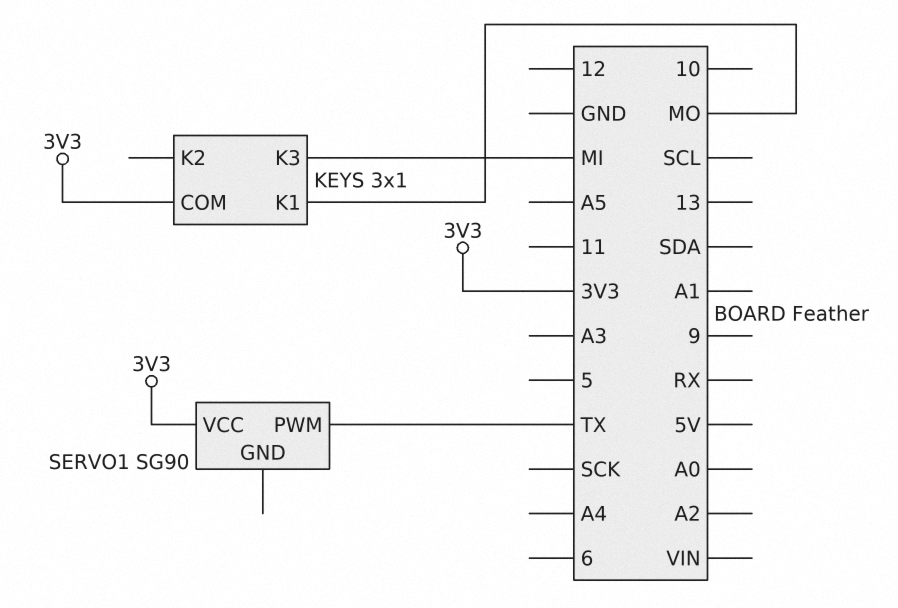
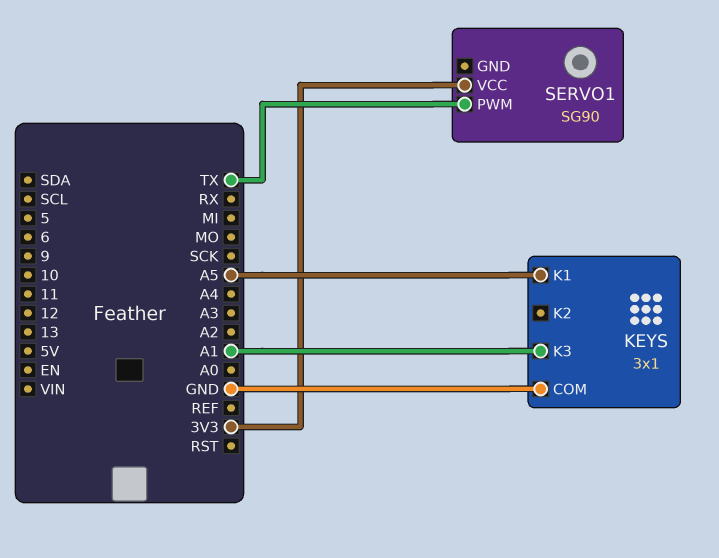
KEYS pin COM: 3V3 -> GND
KEYS pin K1: MO -> A5
KEYS pin K3: MI -> A1

